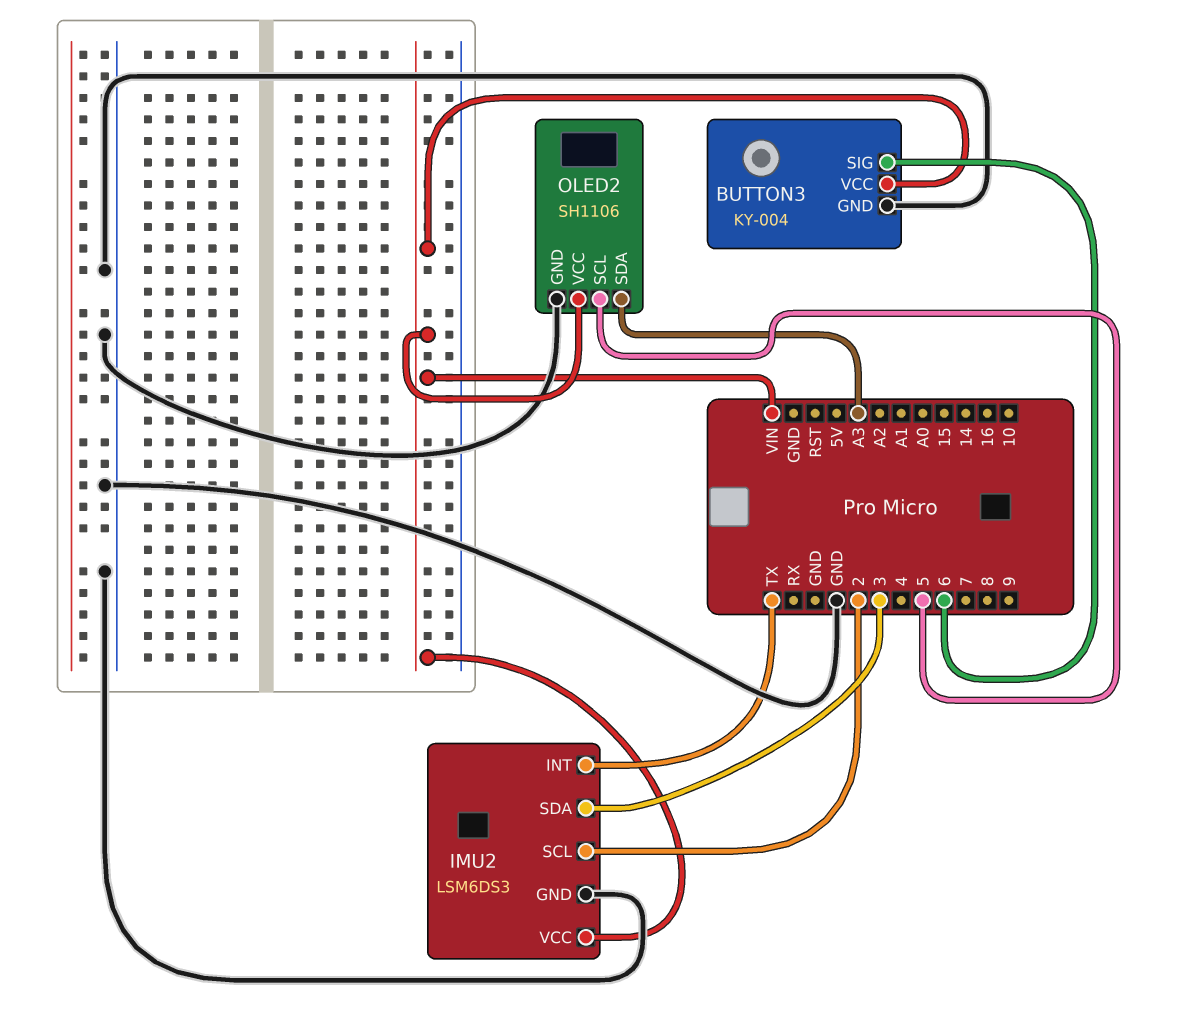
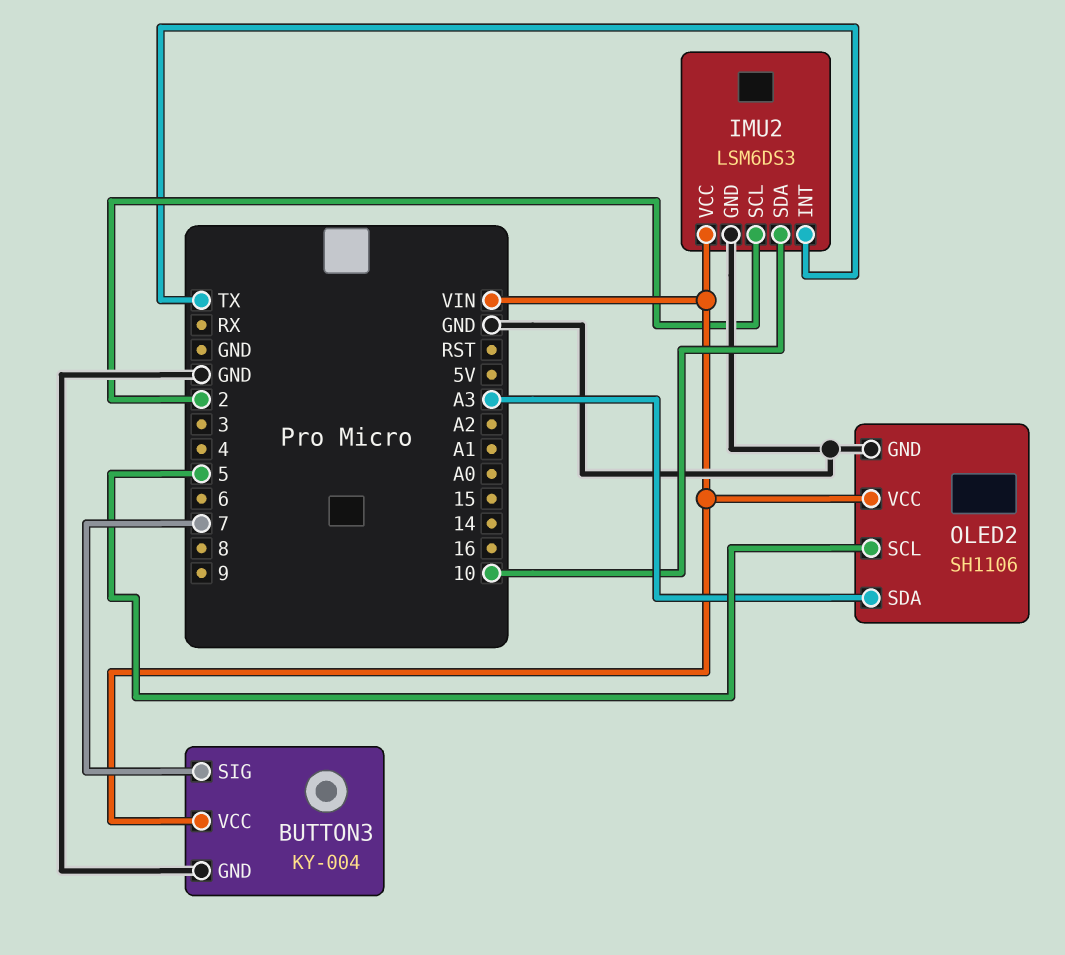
BUTTON3 pin SIG: 6 -> 7
IMU2 pin SDA: 3 -> 10

